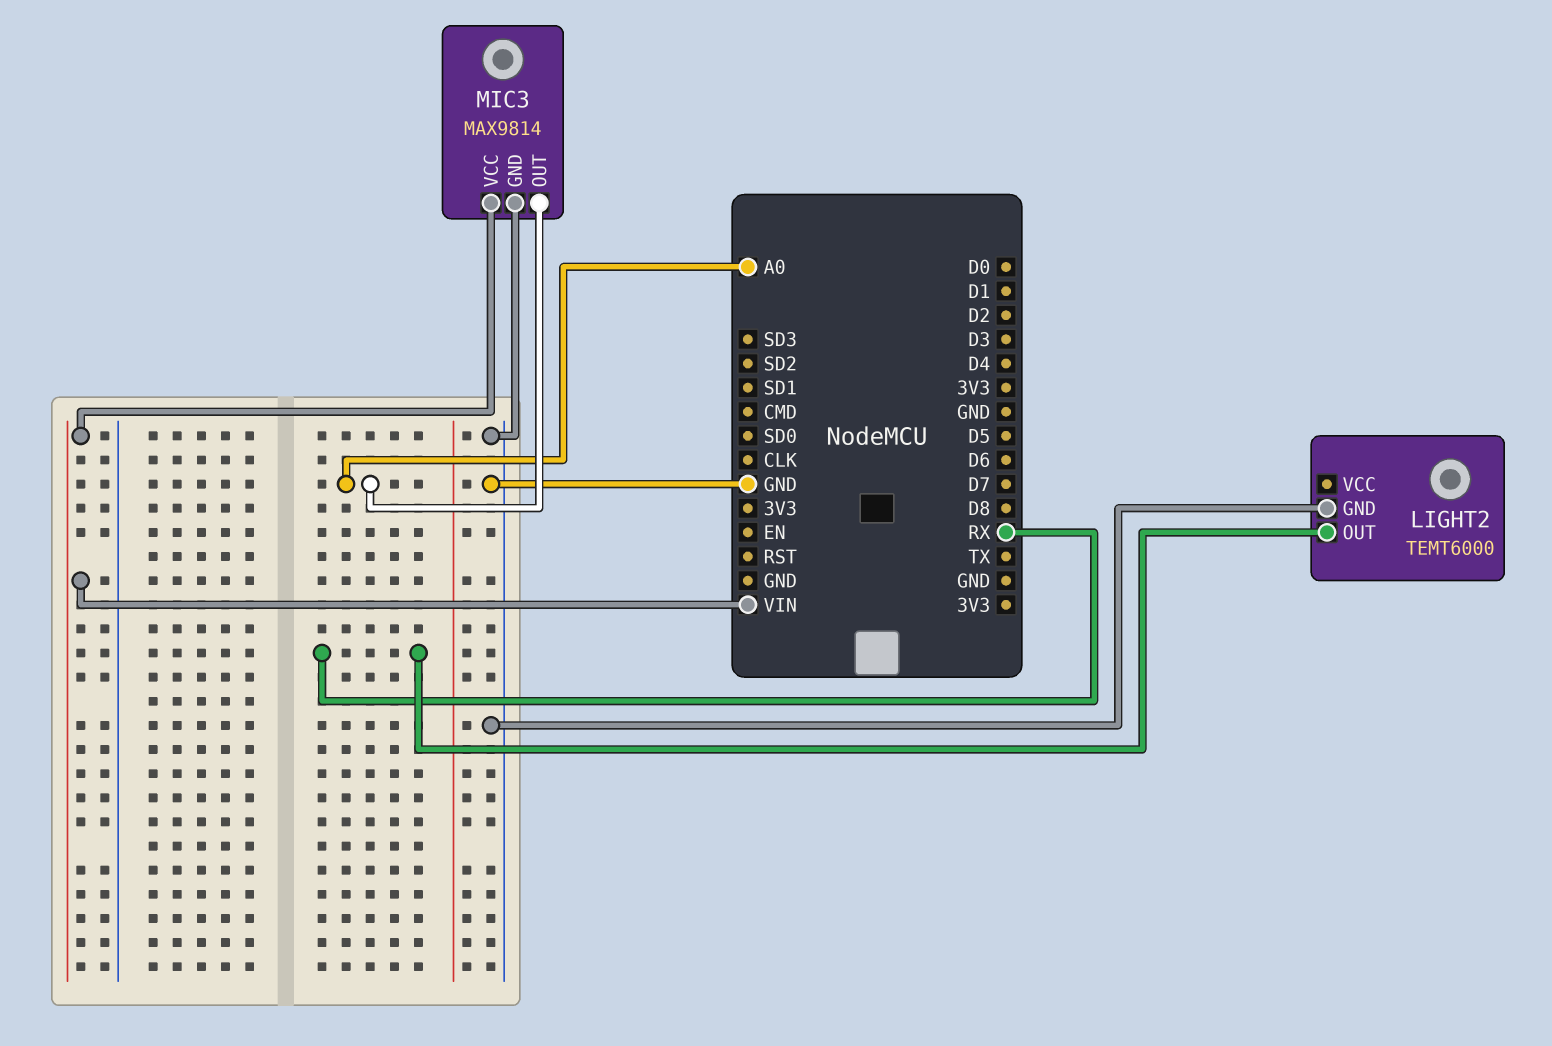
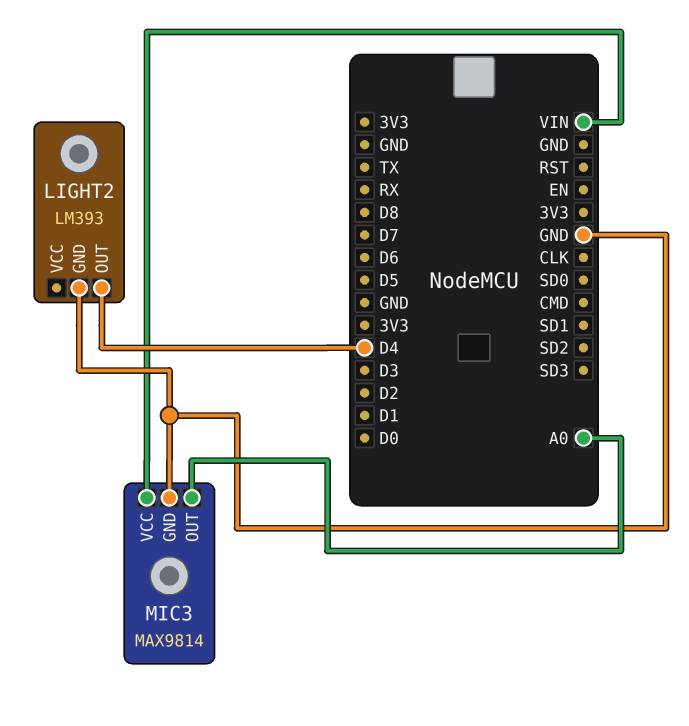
LIGHT2: TEMT6000 -> LM393
LIGHT2 pin OUT: RX -> D4

